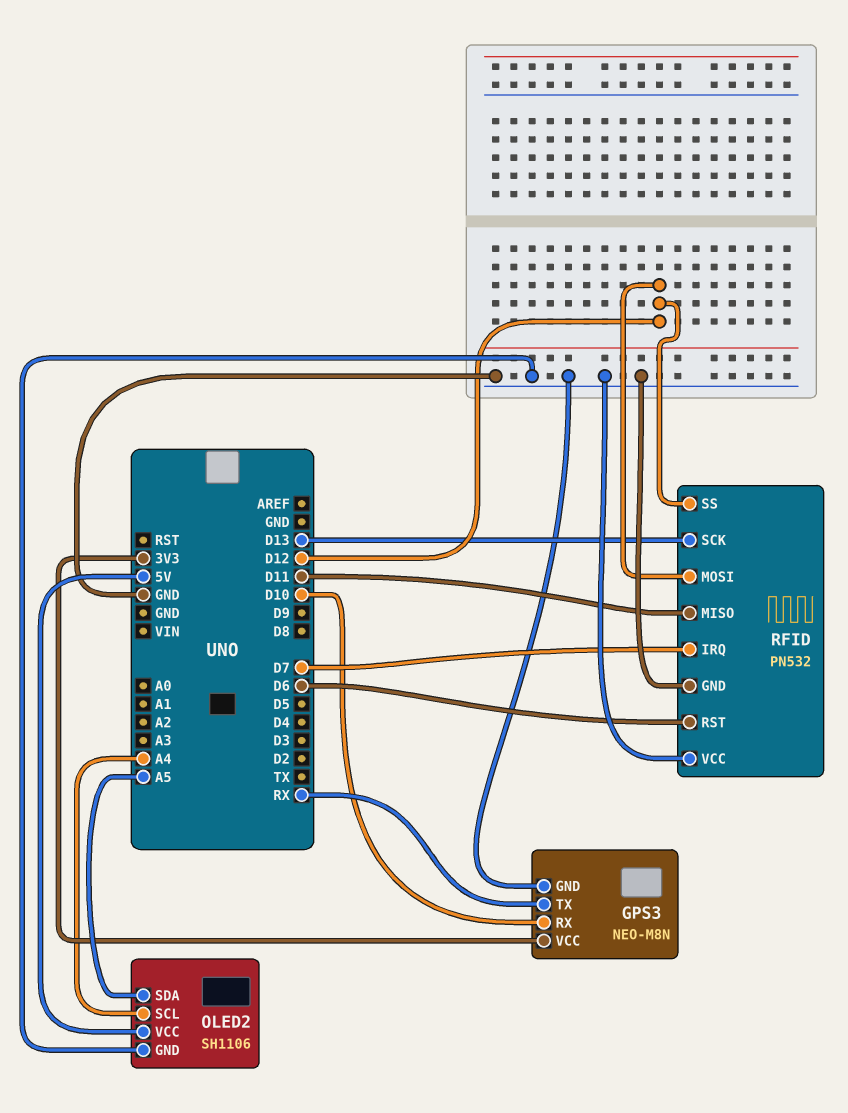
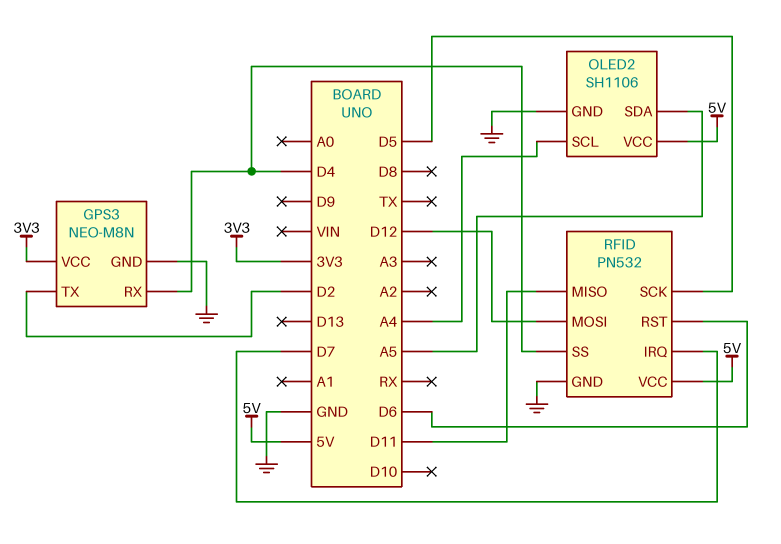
GPS3 pin RX: D10 -> D4
GPS3 pin TX: RX -> D2
RFID pin SCK: D13 -> D5
RFID pin SS: D12 -> D4
RFID pin VCC: GND -> 5V

